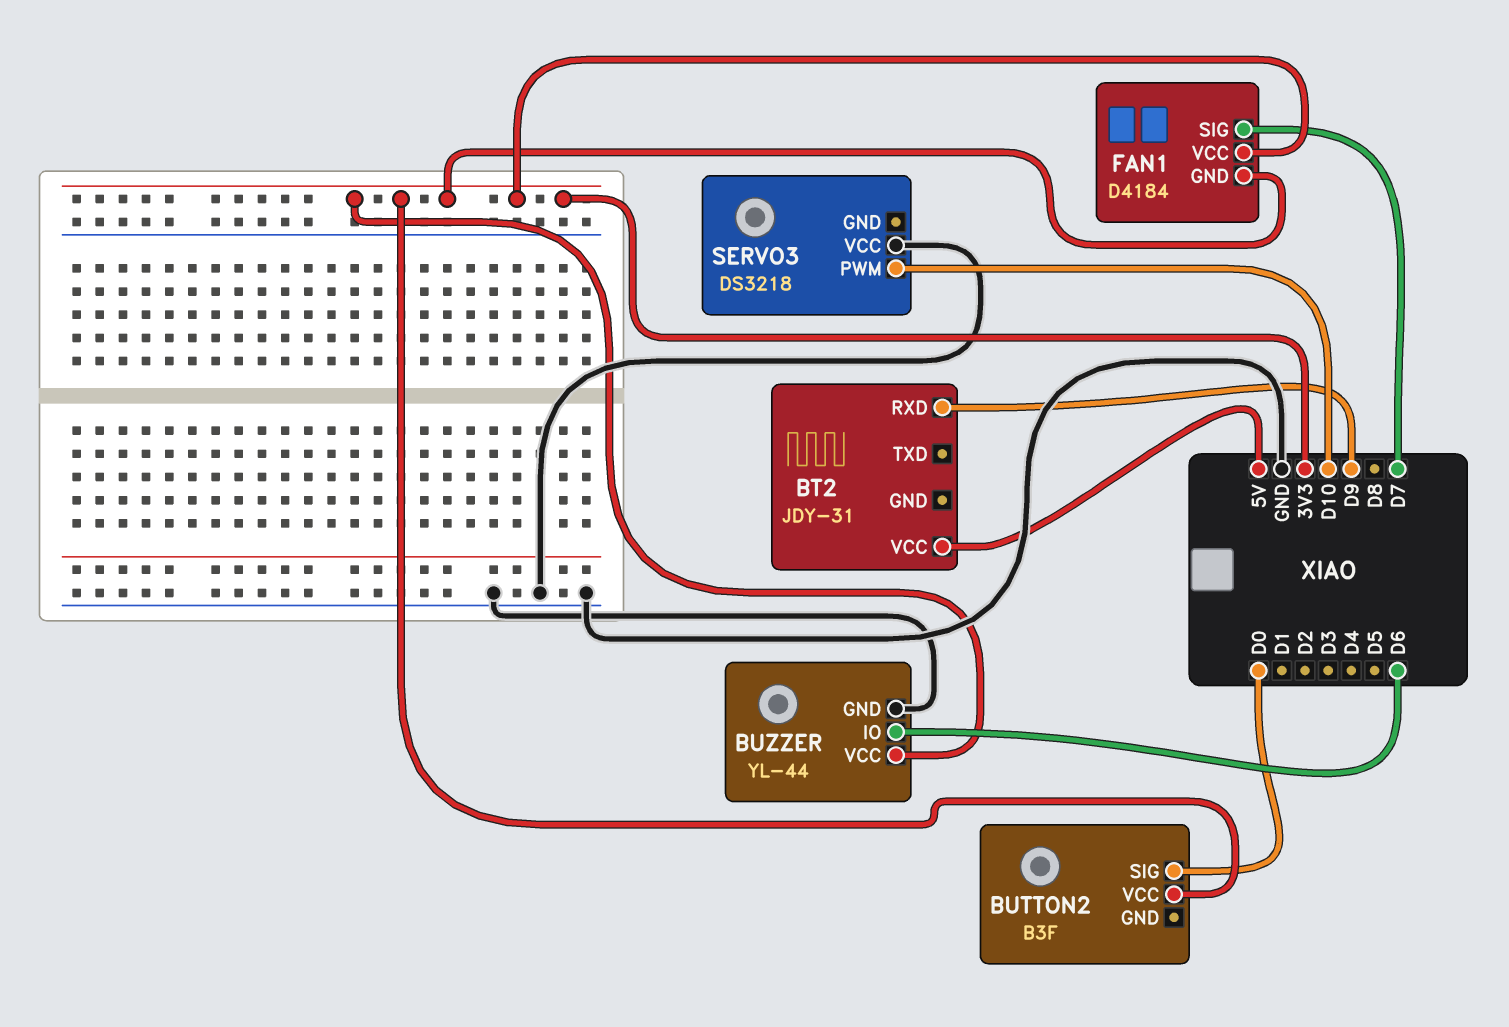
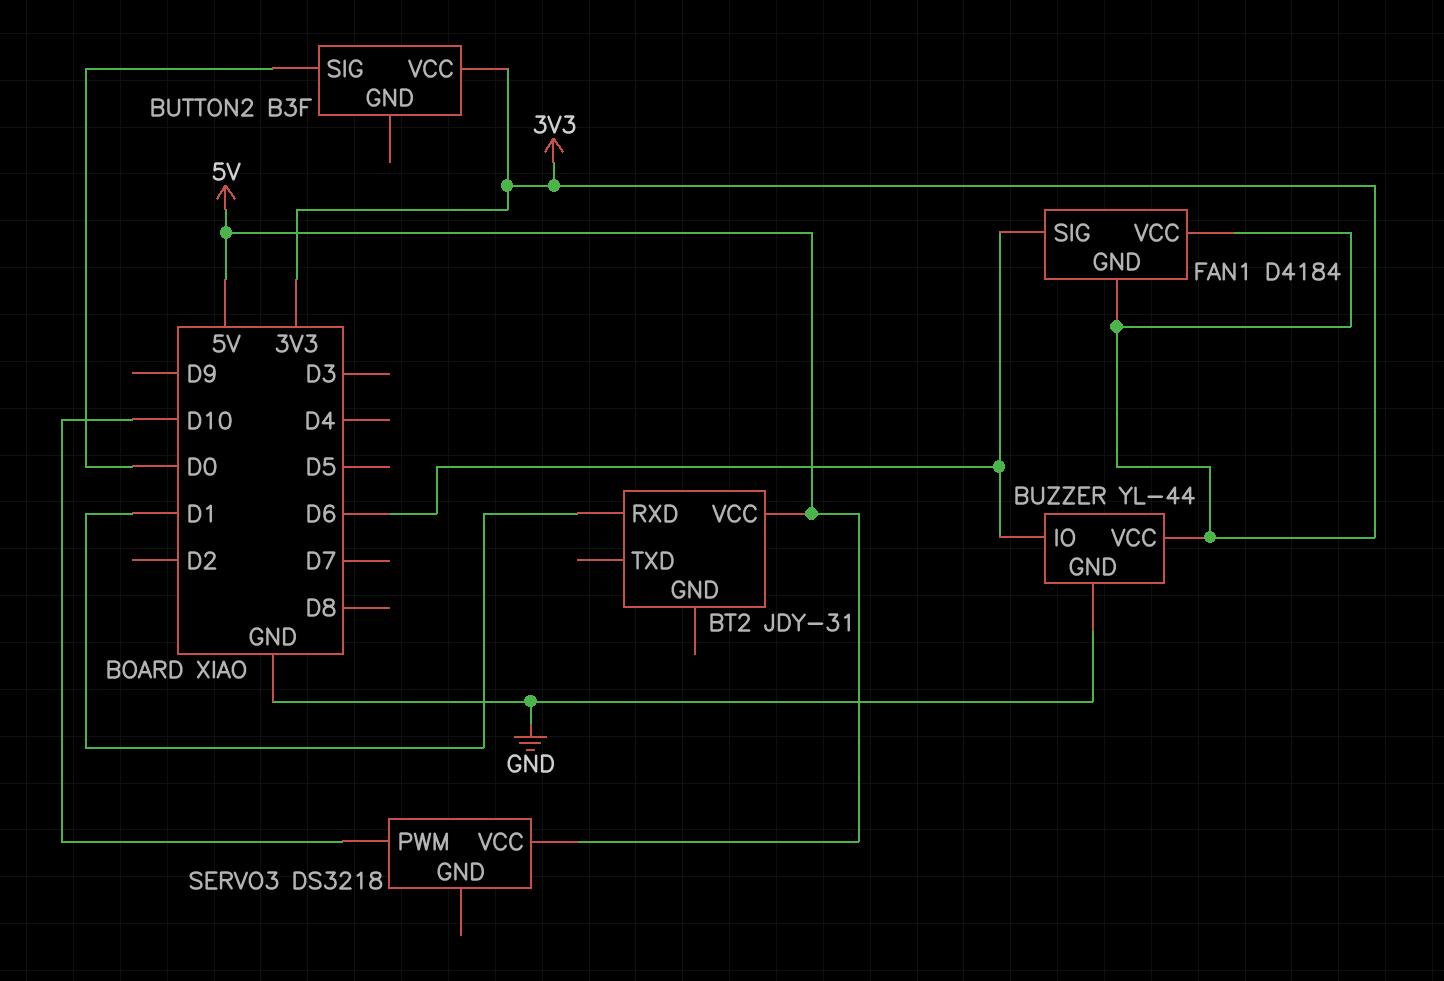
BT2 pin RXD: D9 -> D1
FAN1 pin SIG: D7 -> D6
SERVO3 pin VCC: GND -> 5V

